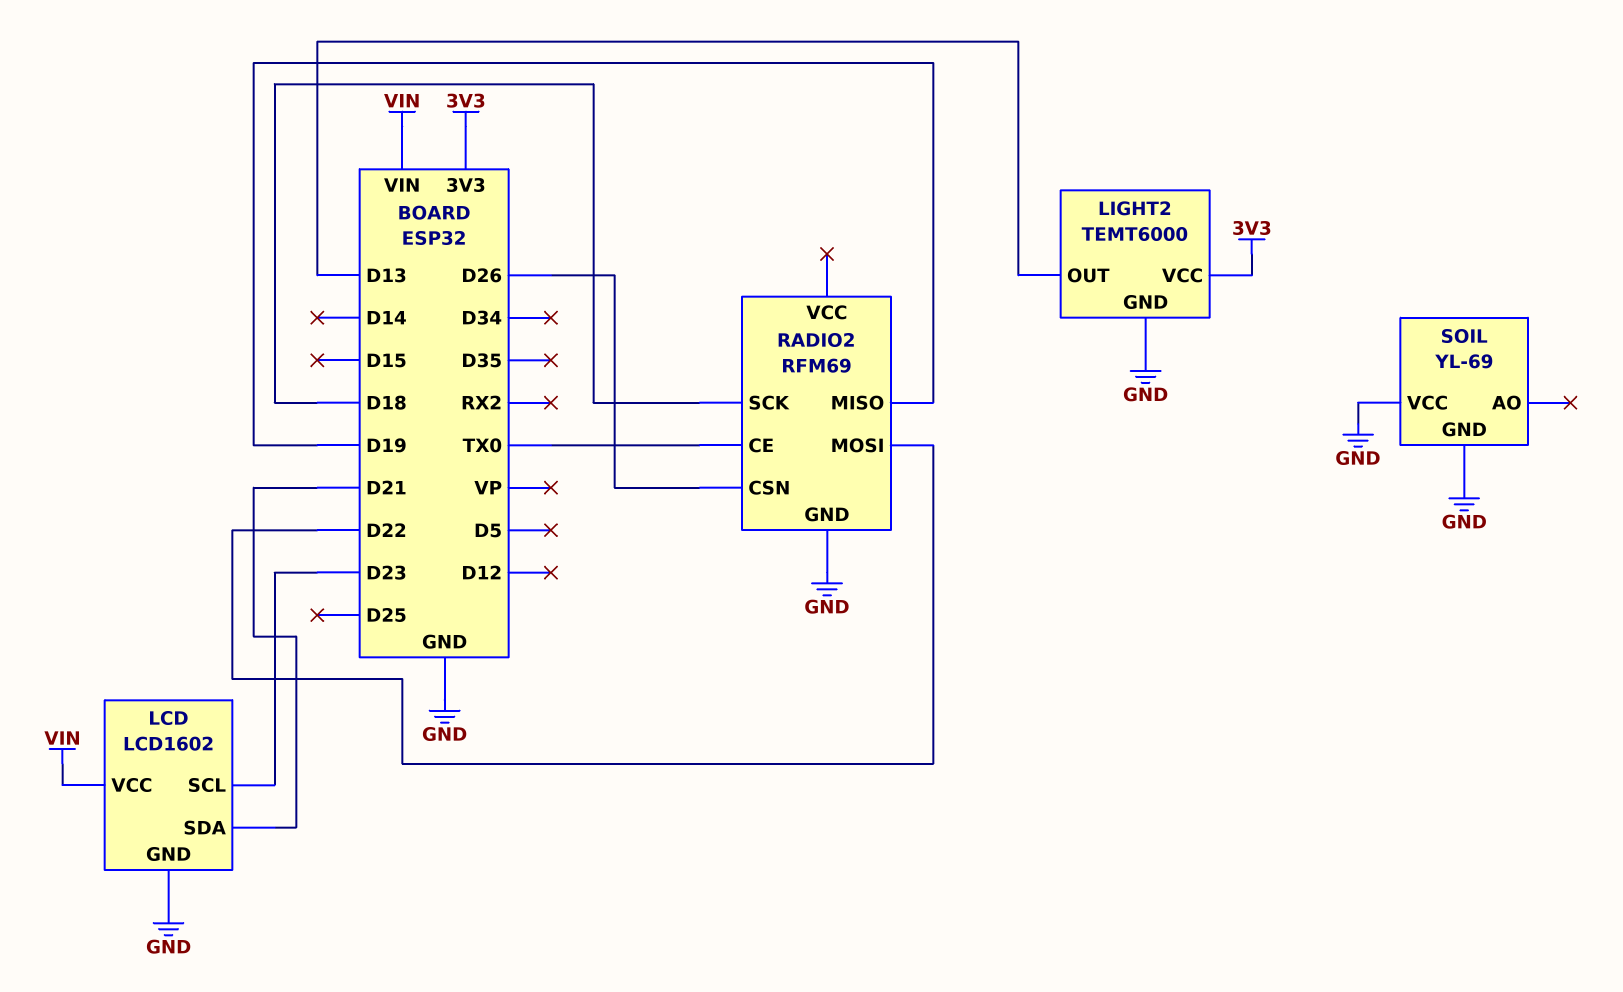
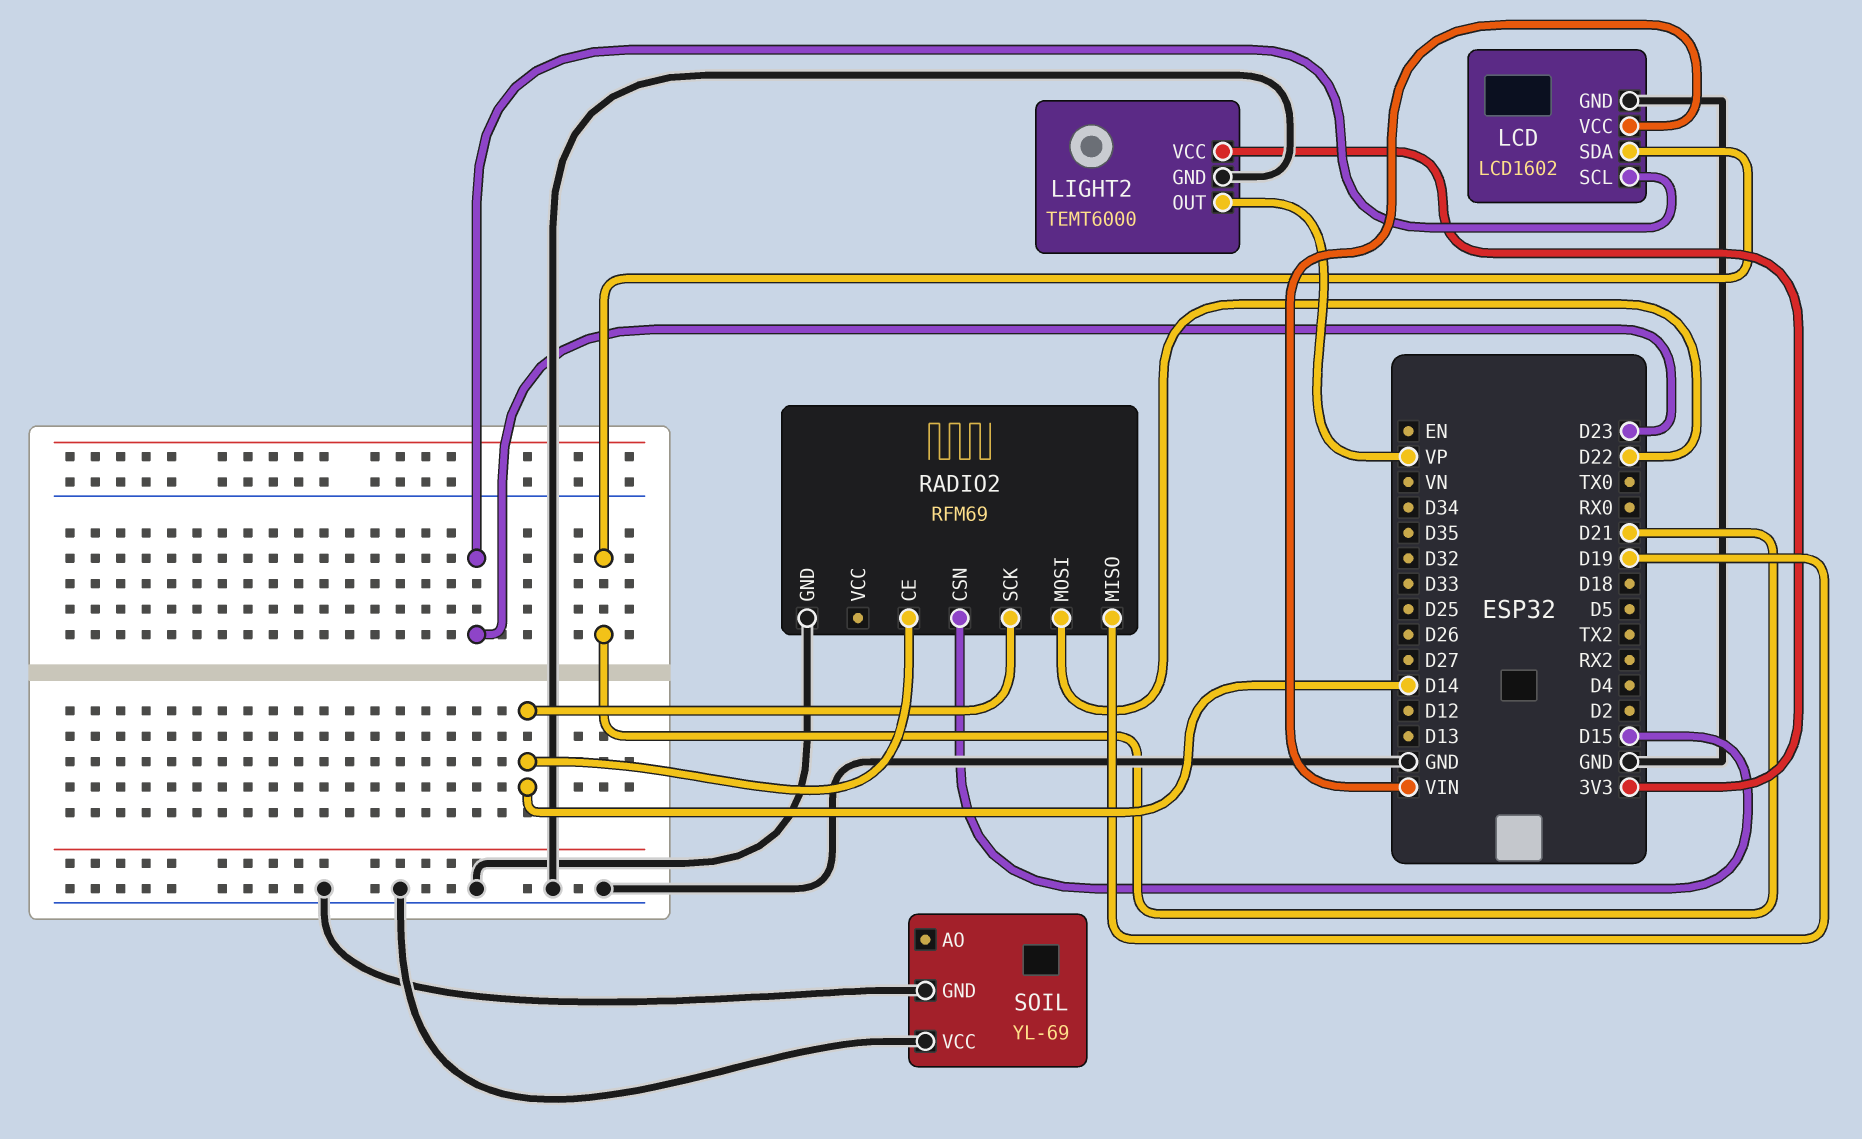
LIGHT2 pin OUT: D13 -> VP
RADIO2 pin CE: TX0 -> D14
RADIO2 pin CSN: D26 -> D15
RADIO2 pin SCK: D18 -> D14

